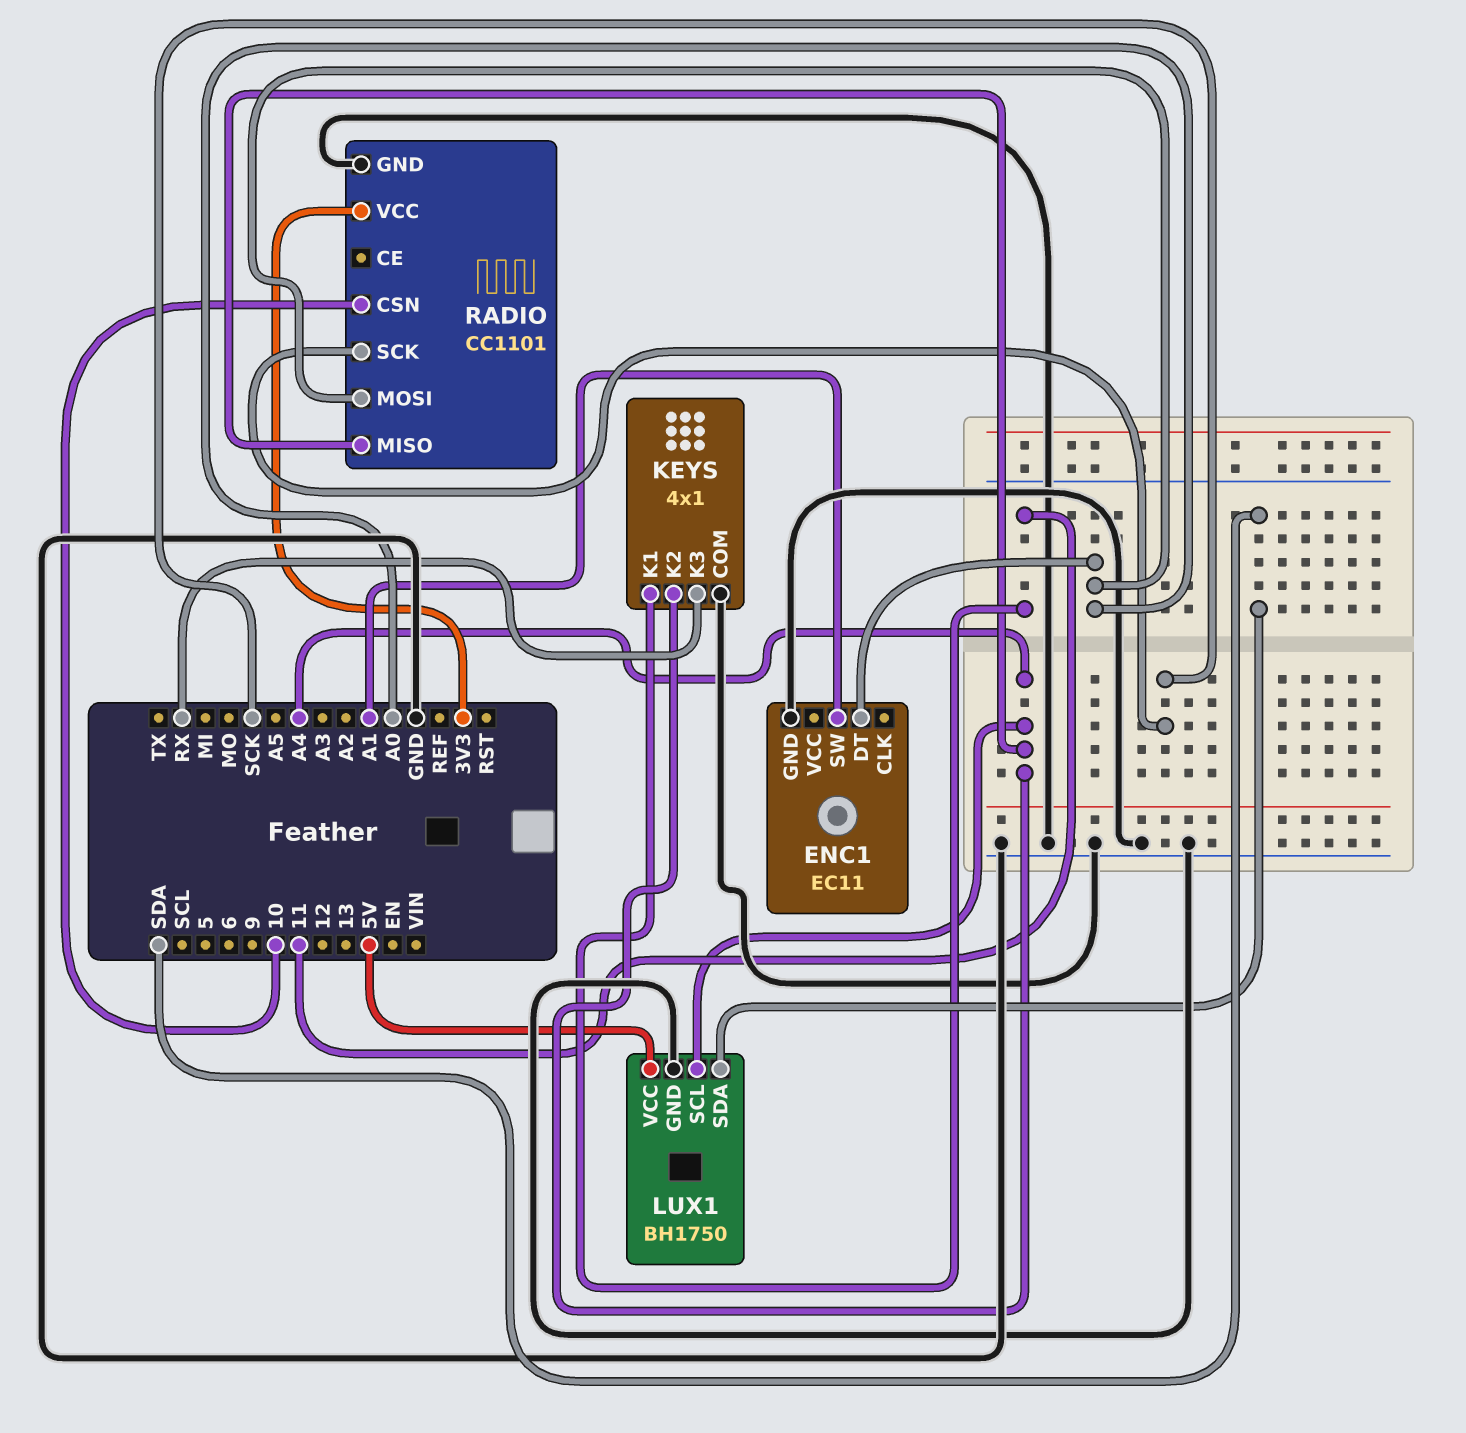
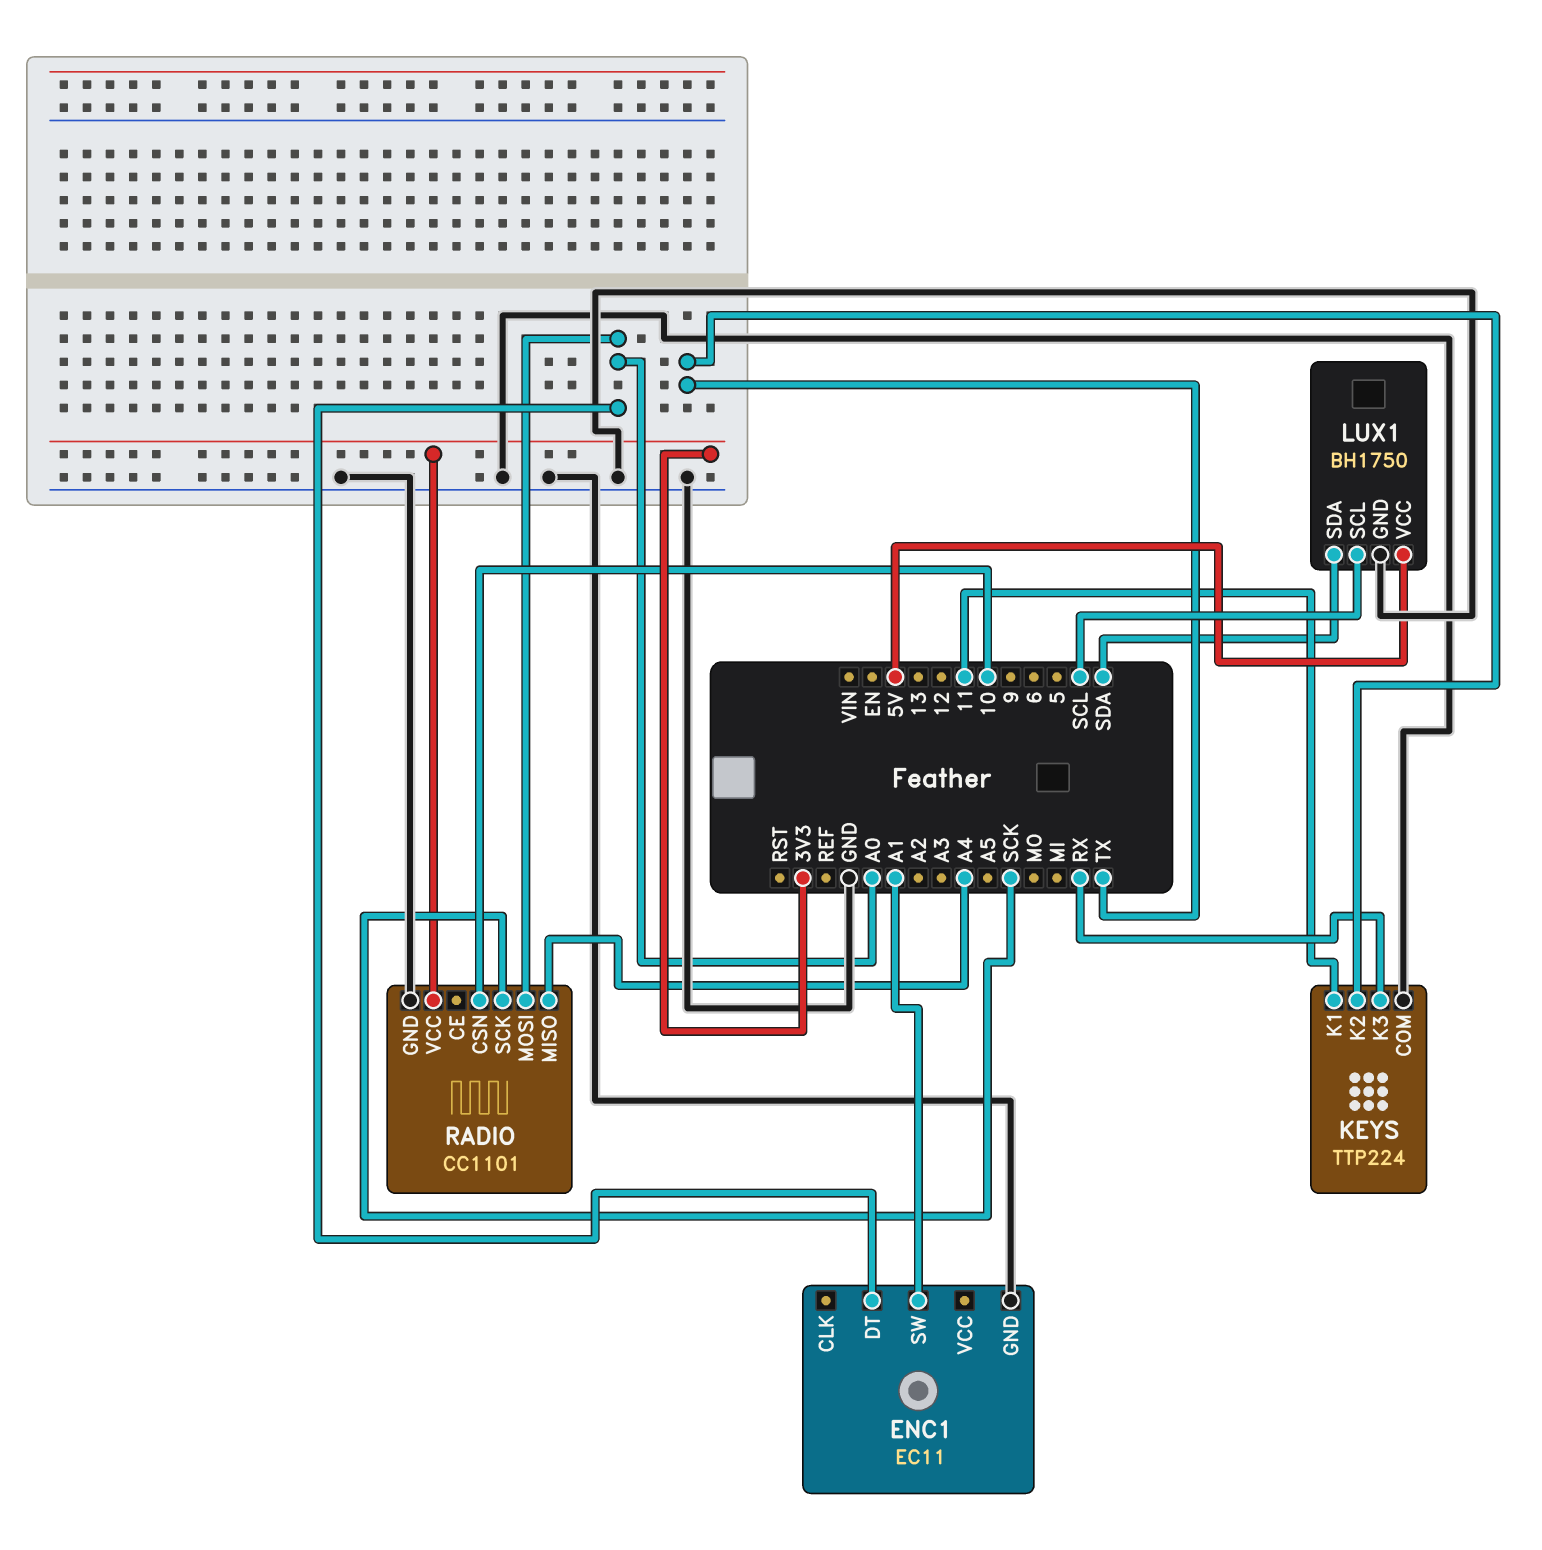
KEYS: 4x1 -> TTP224
KEYS pin K2: A4 -> TX
LUX1 pin SCL: A4 -> SCL

